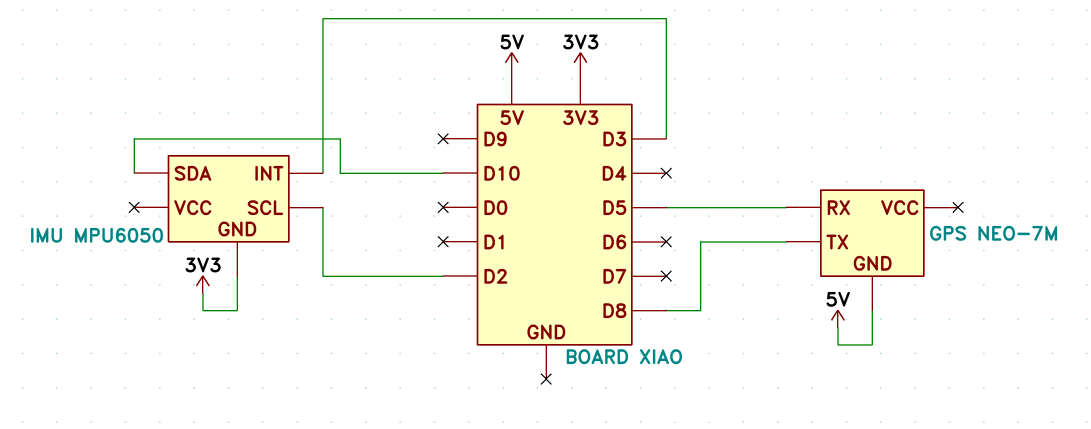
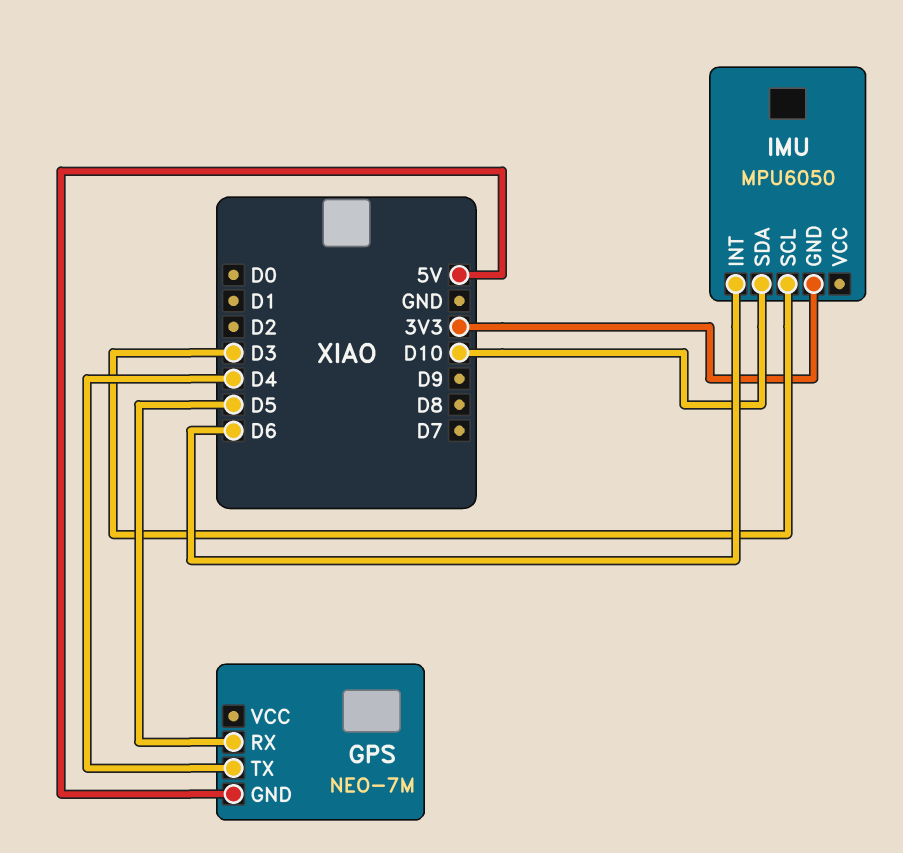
GPS pin TX: D8 -> D4
IMU pin INT: D3 -> D6
IMU pin SCL: D2 -> D3

